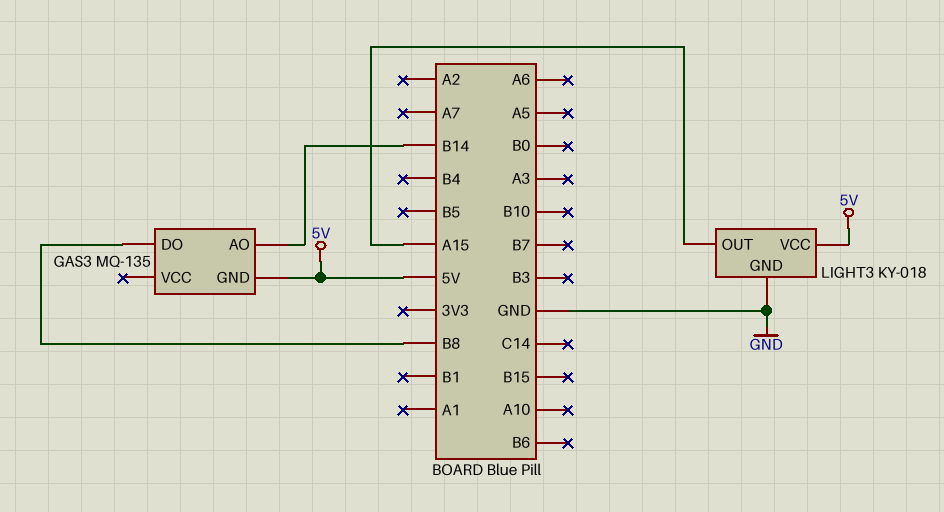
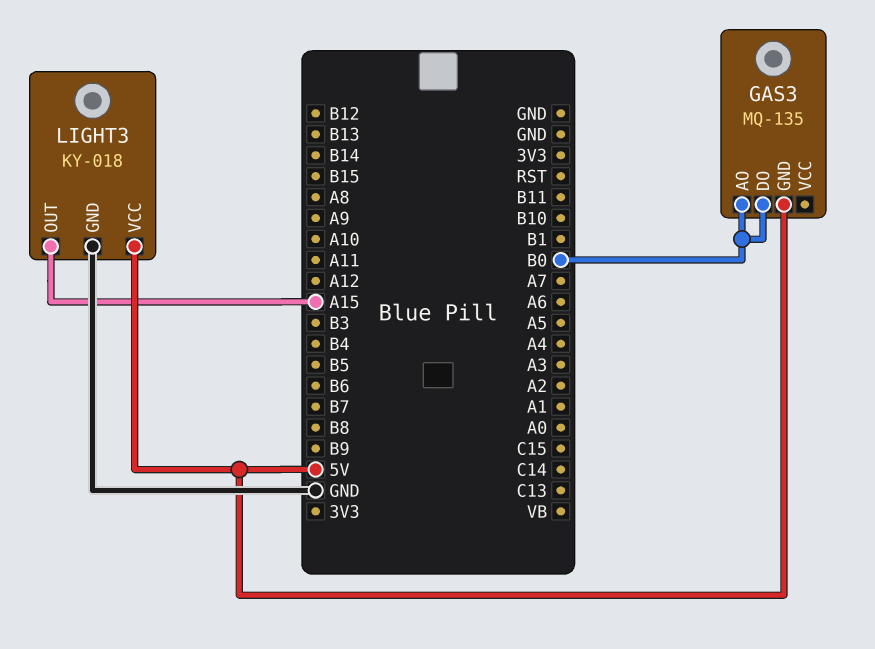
GAS3 pin AO: B14 -> B0
GAS3 pin DO: B8 -> B0

